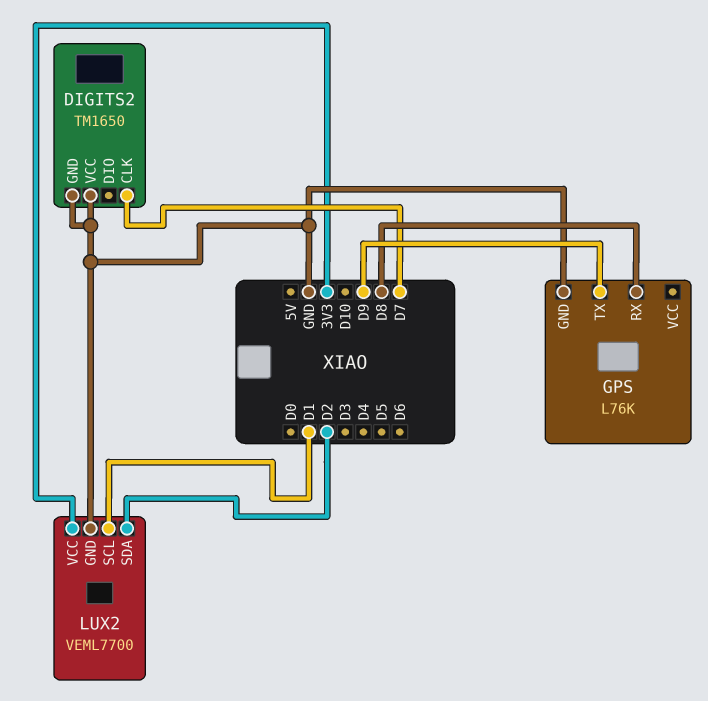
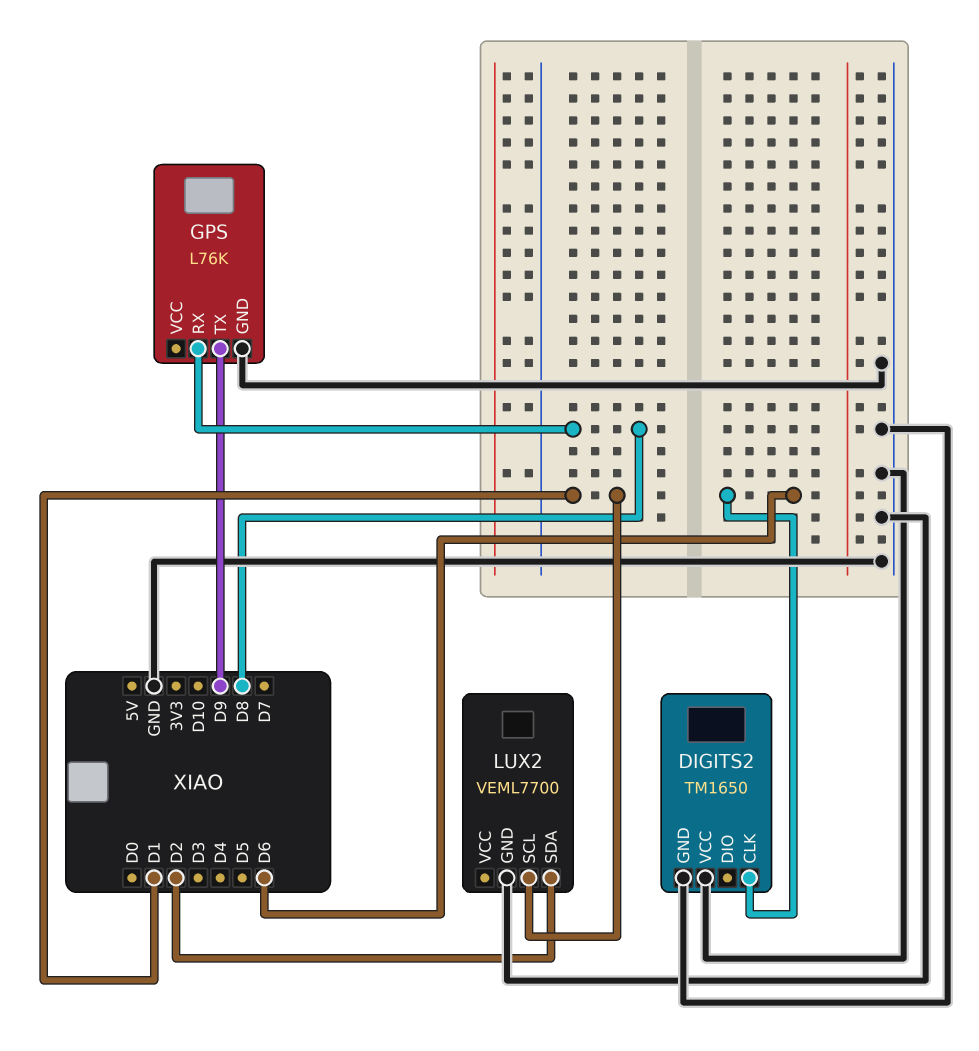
DIGITS2 pin CLK: D7 -> D6
LUX2 pin VCC: 3V3 -> none

